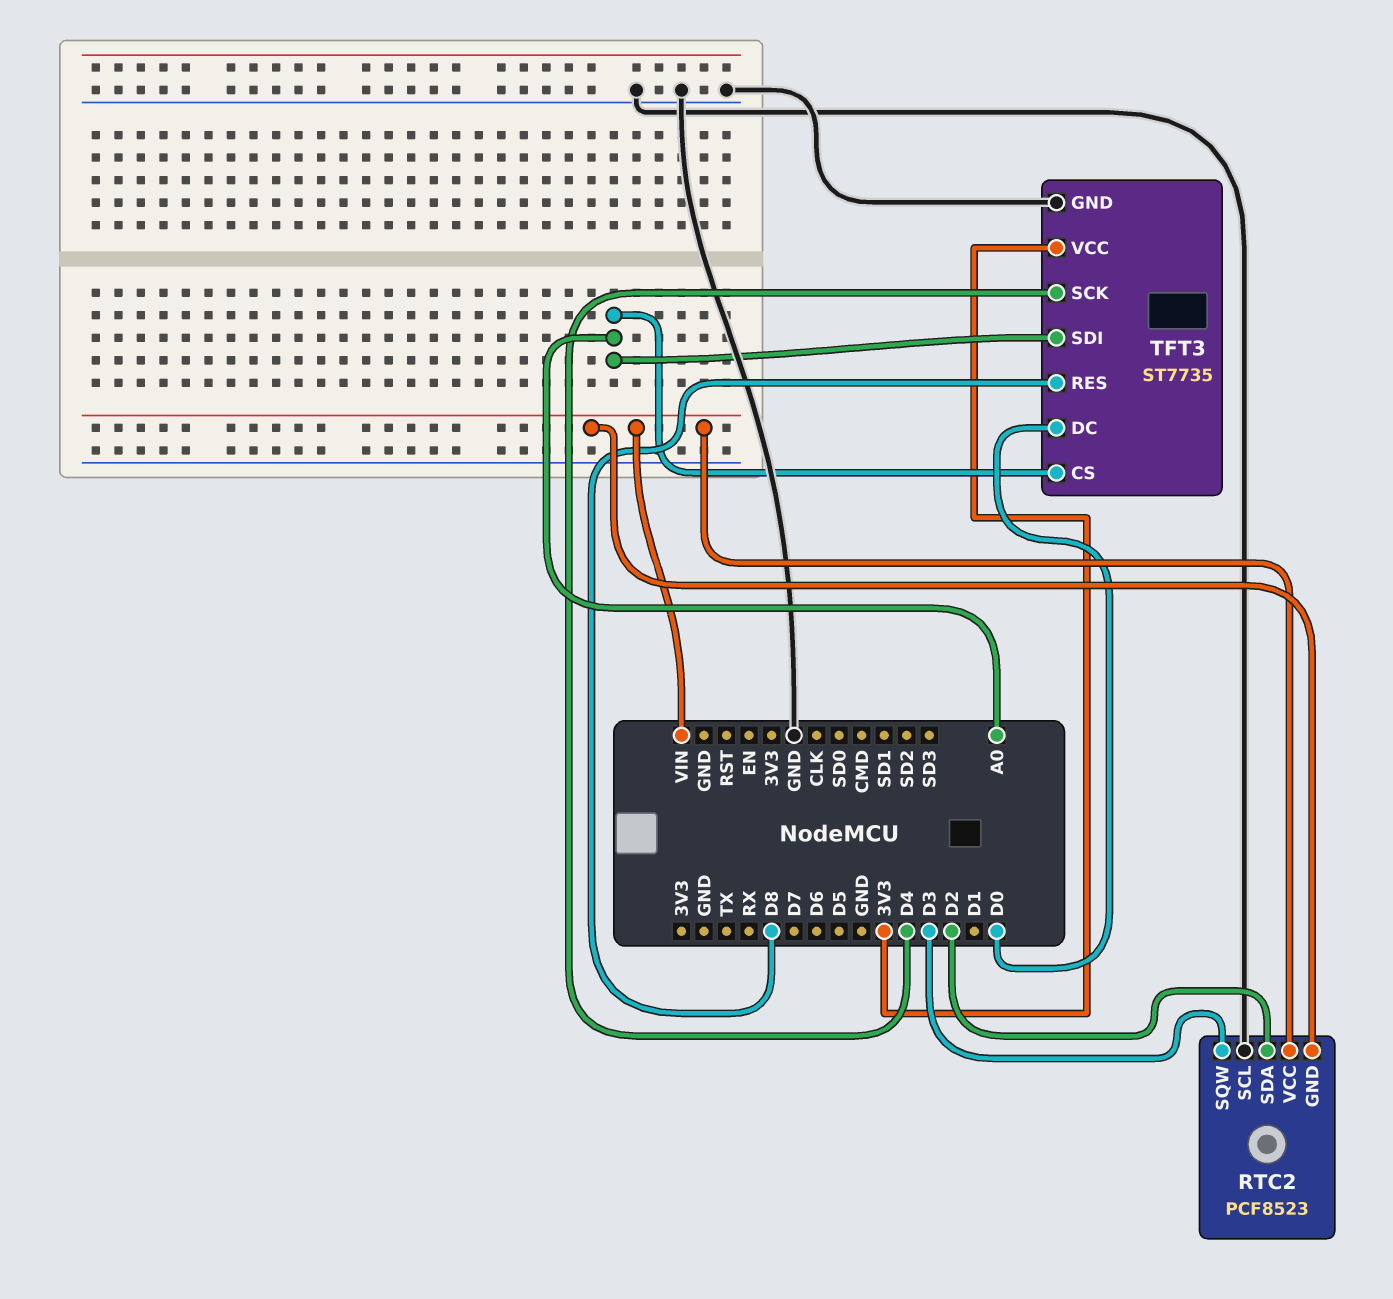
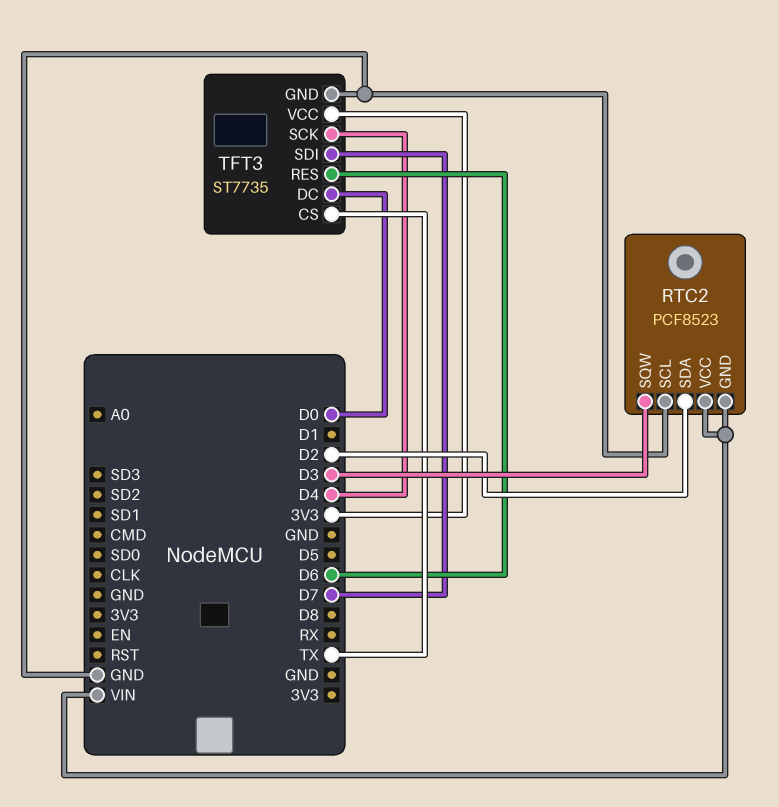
TFT3 pin CS: A0 -> TX
TFT3 pin RES: D8 -> D6
TFT3 pin SDI: A0 -> D7

